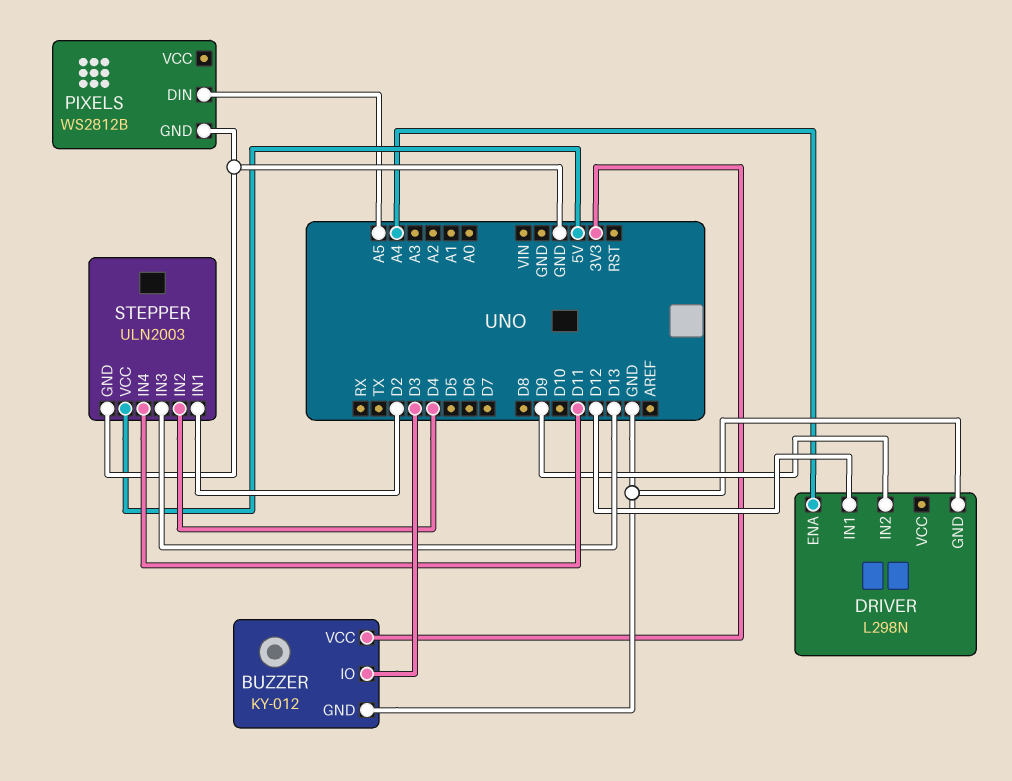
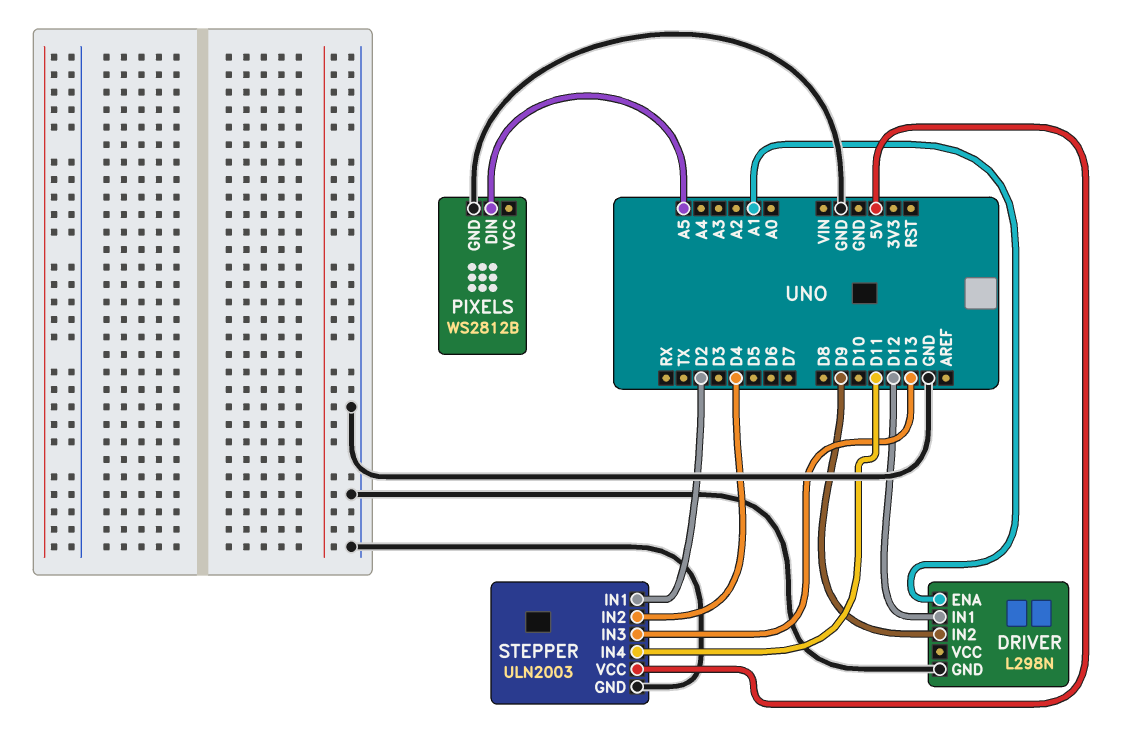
BUZZER: KY-012 -> none
BUZZER pin GND: GND -> none
BUZZER pin IO: D3 -> none
BUZZER pin VCC: 3V3 -> none
DRIVER pin ENA: A4 -> A1

